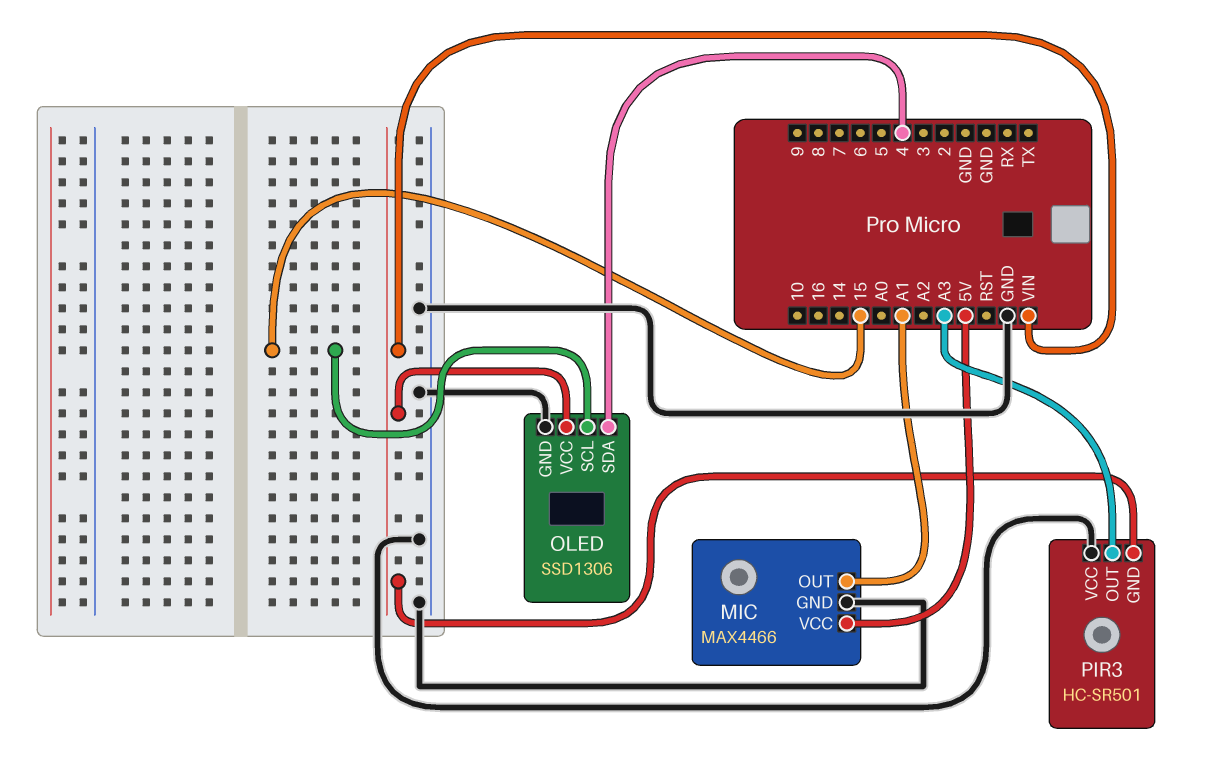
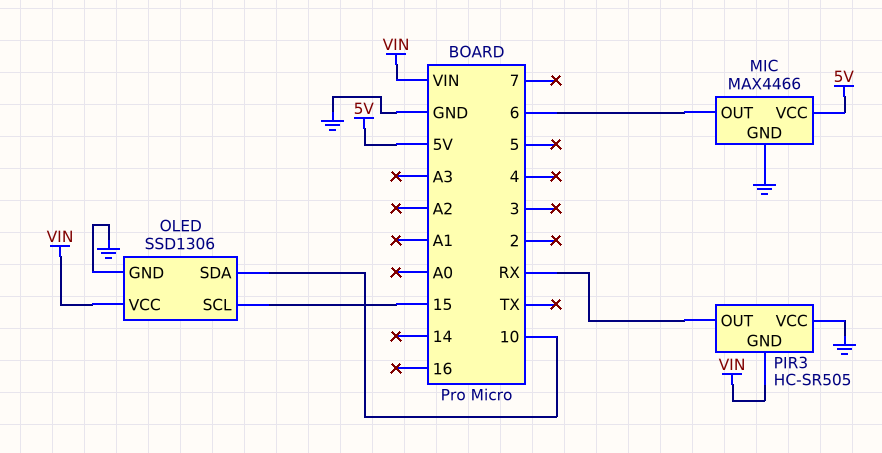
MIC pin OUT: A1 -> 6
OLED pin SDA: 4 -> 10
PIR3: HC-SR501 -> HC-SR505
PIR3 pin OUT: A3 -> RX

